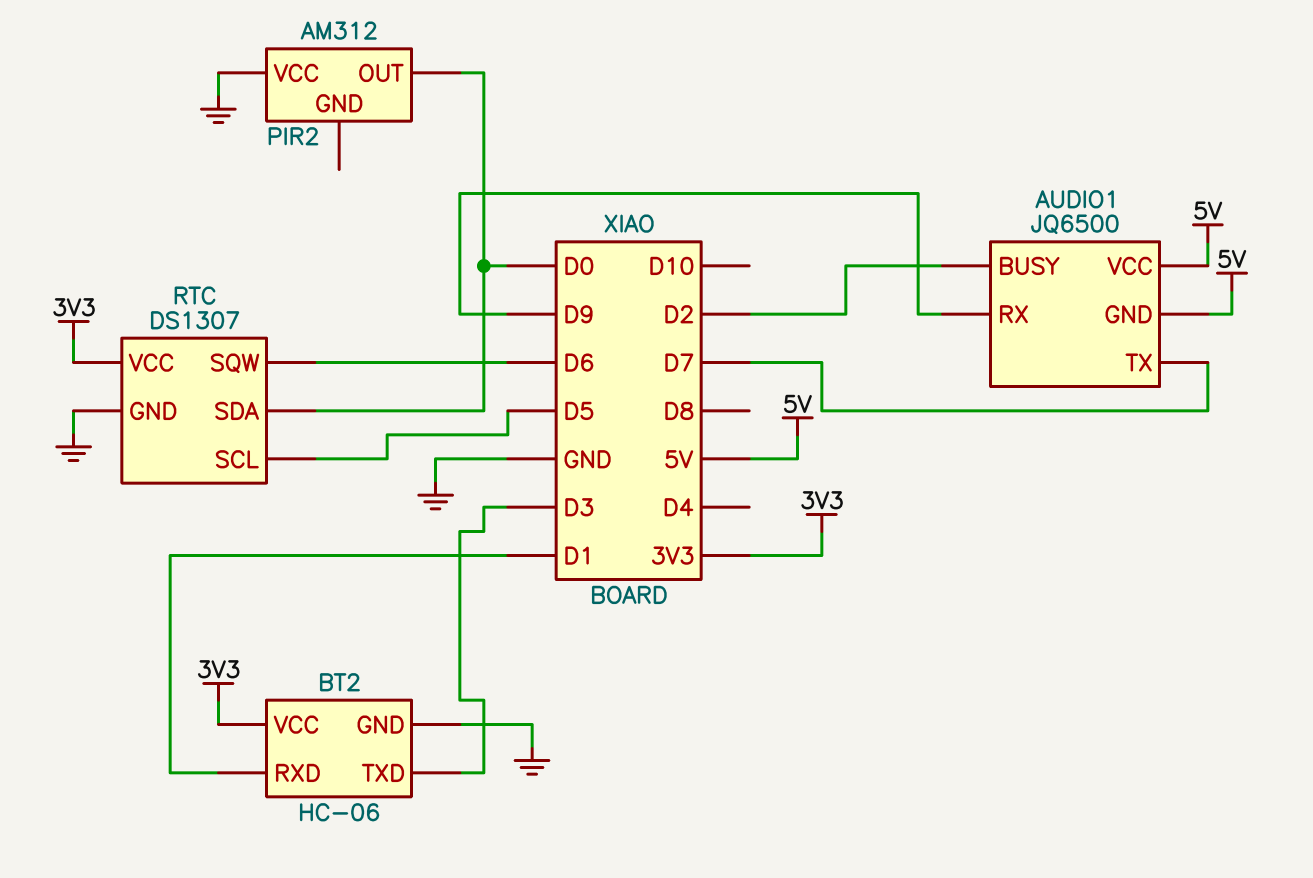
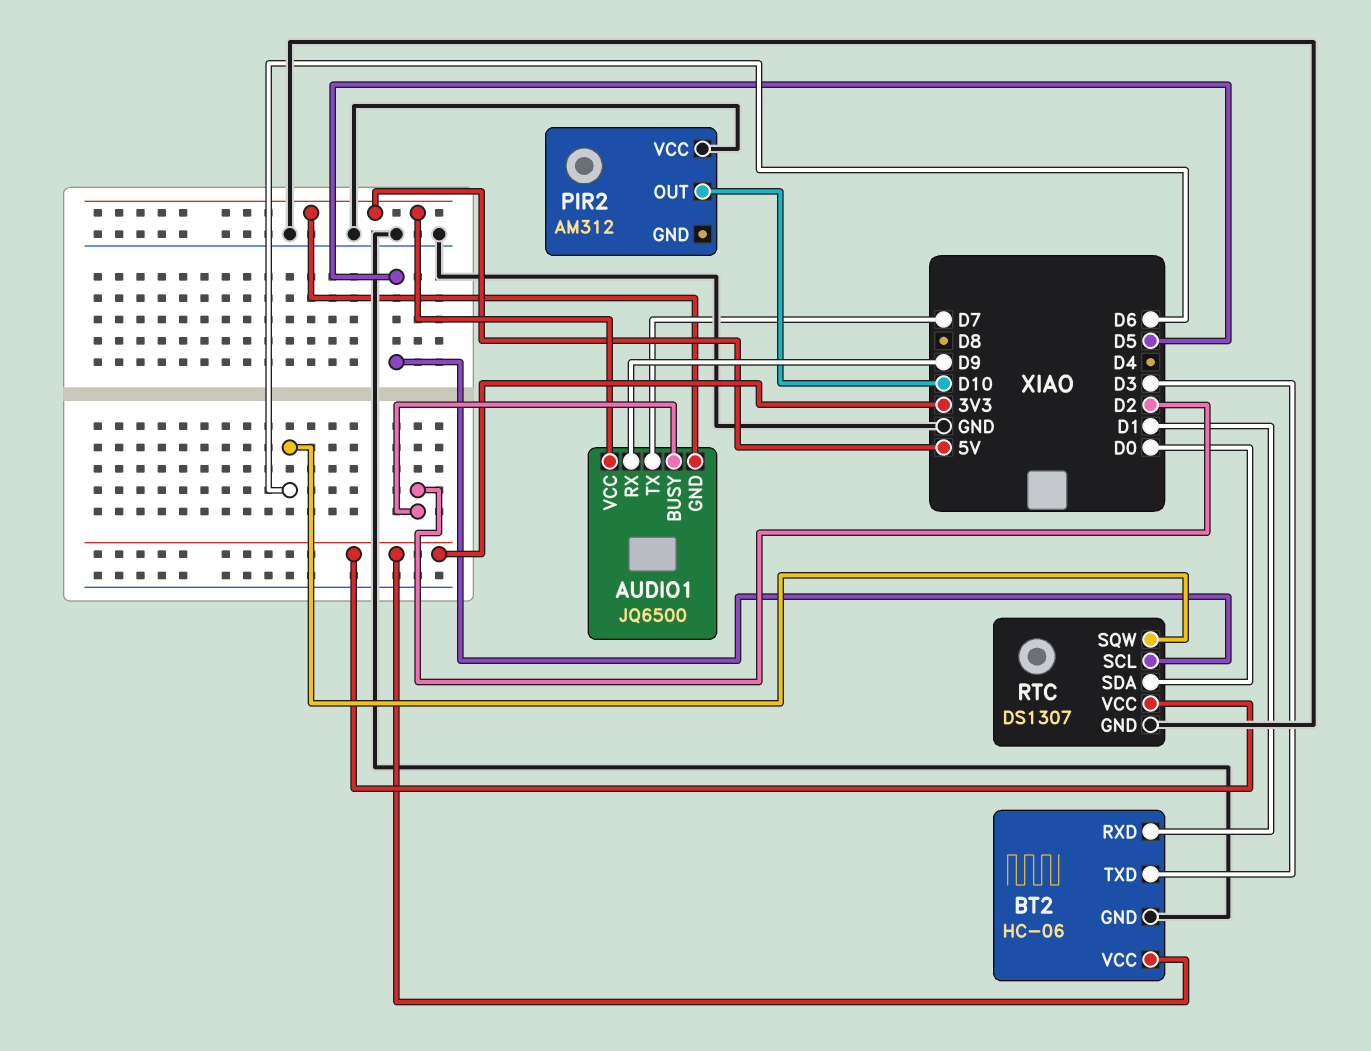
PIR2 pin OUT: D0 -> D10

